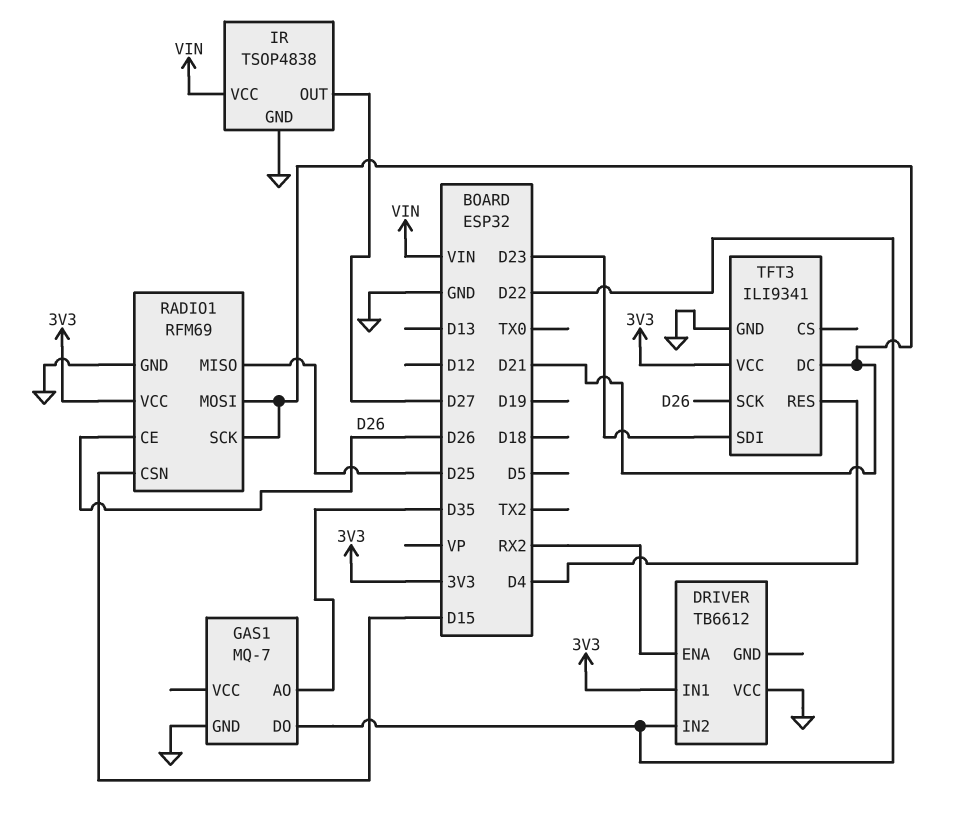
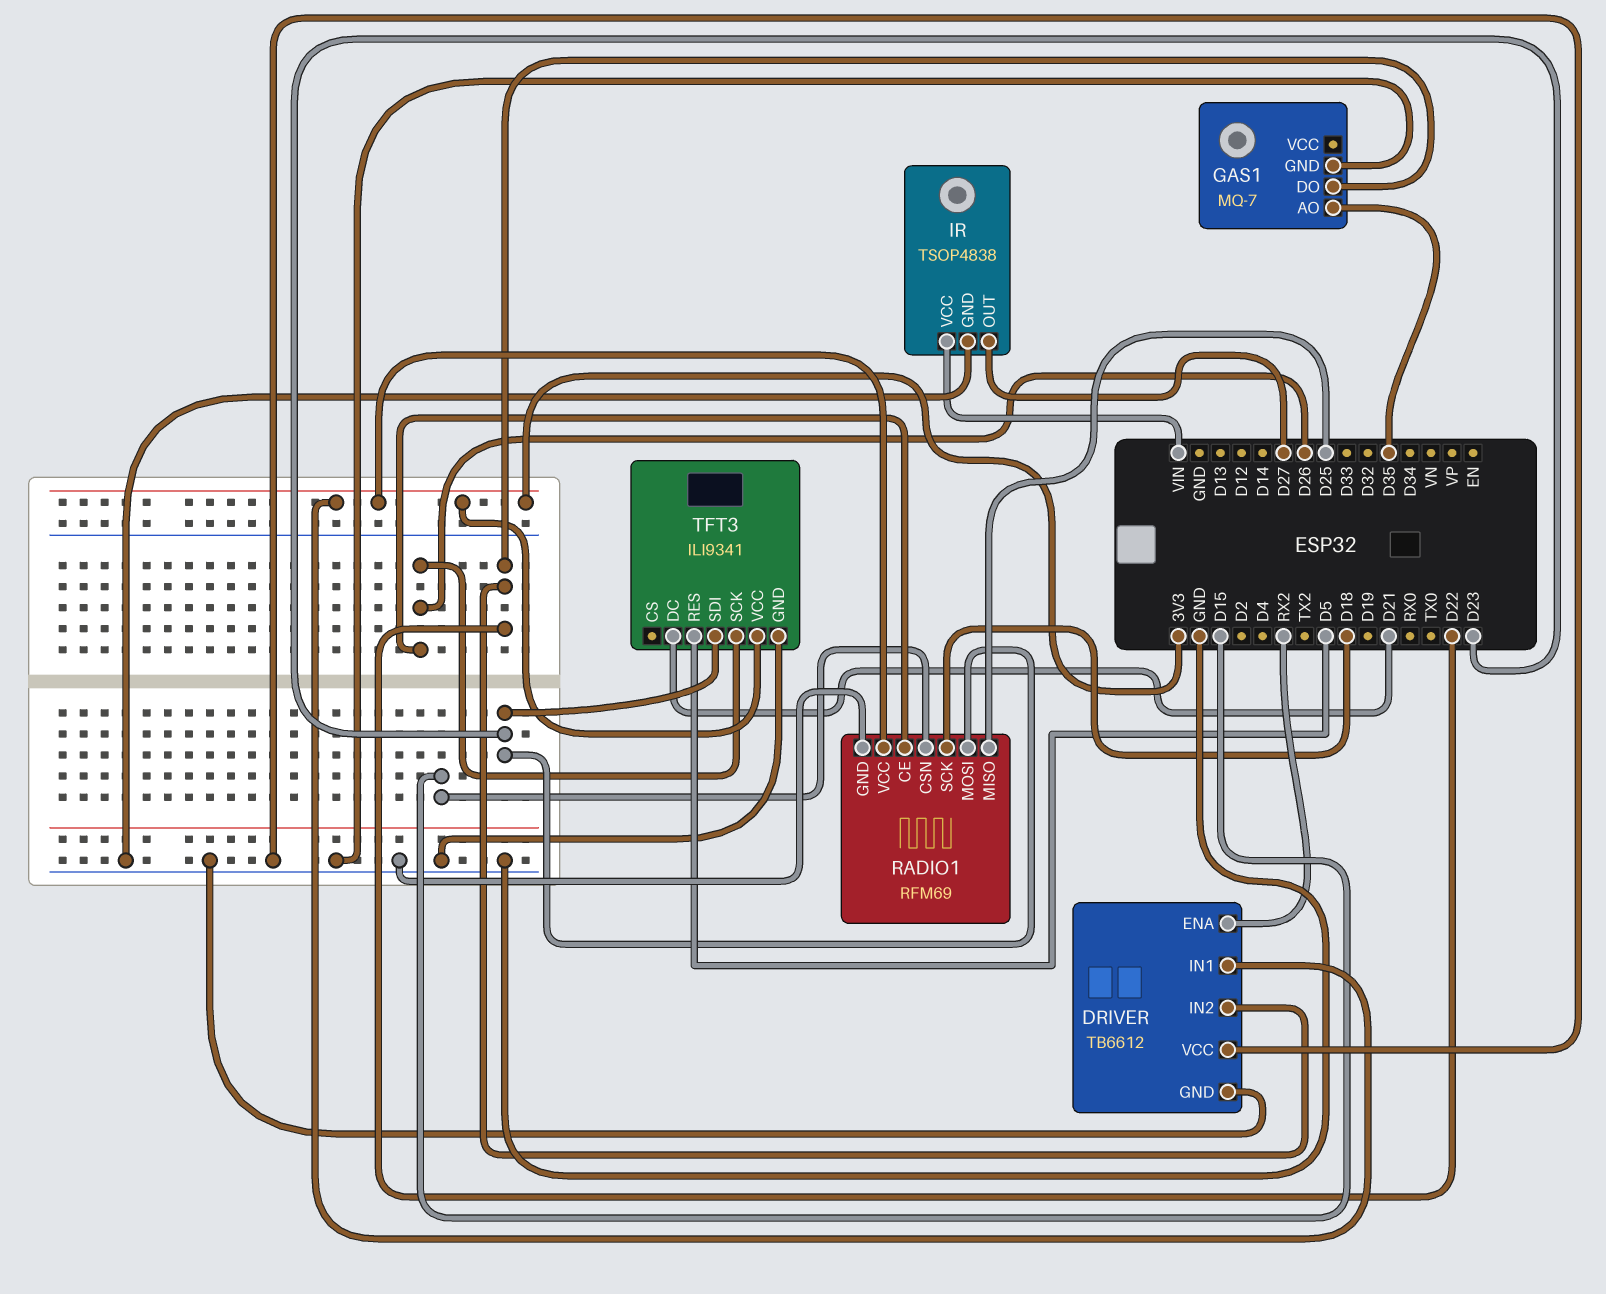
DRIVER pin GND: none -> GND
RADIO1 pin MOSI: D21 -> D23
RADIO1 pin SCK: D21 -> D18
TFT3 pin RES: D4 -> D5

